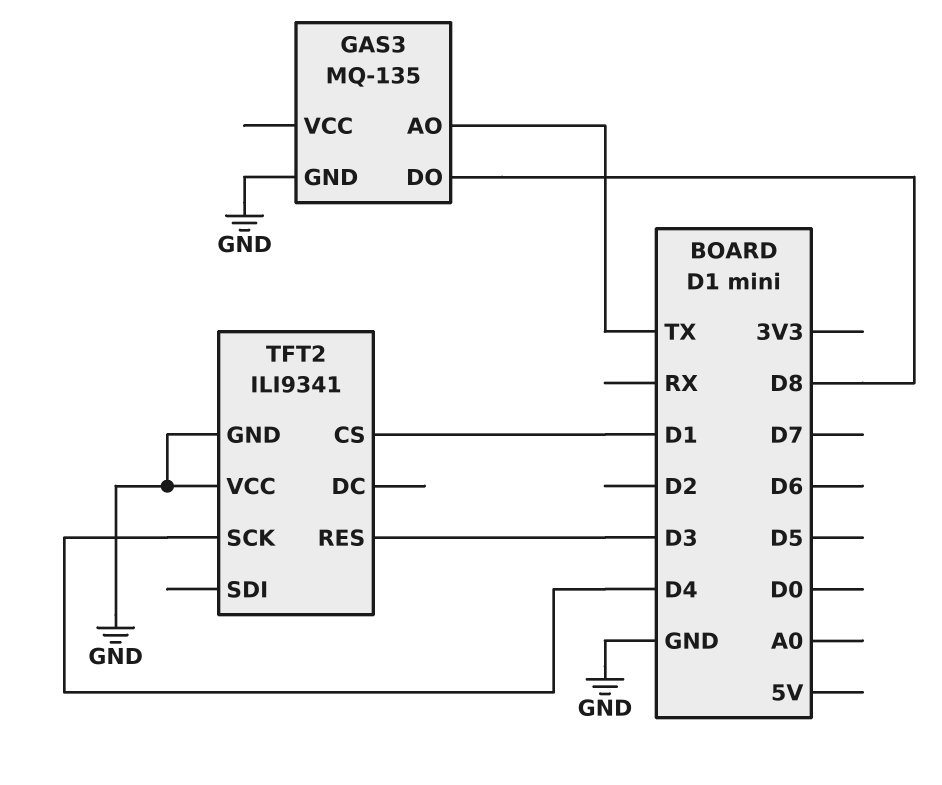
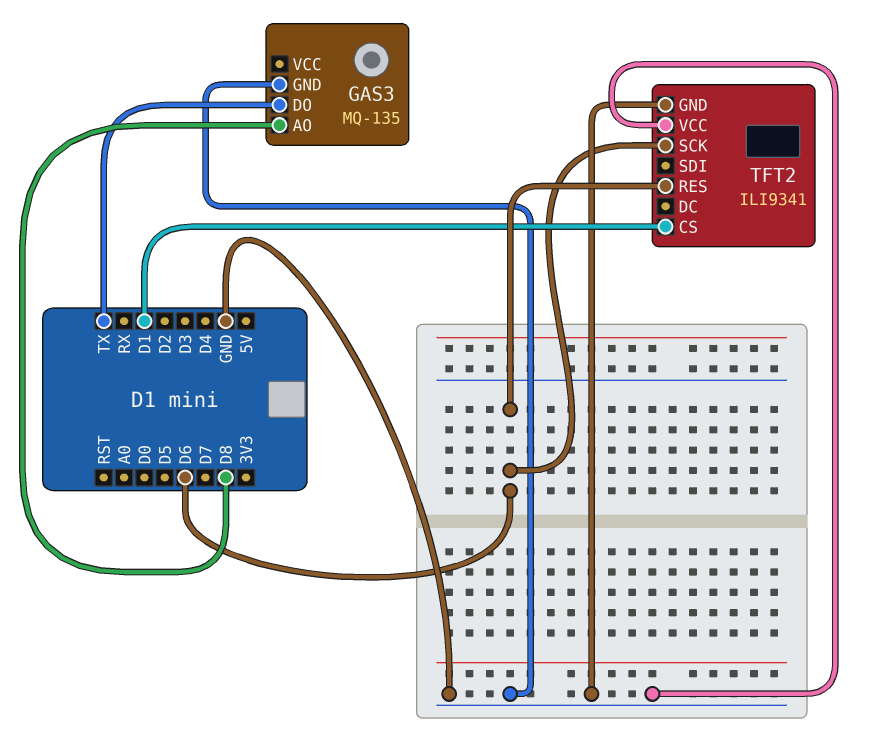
GAS3 pin AO: TX -> D8
GAS3 pin DO: D8 -> TX
TFT2 pin RES: D3 -> D6
TFT2 pin SCK: D4 -> D6

